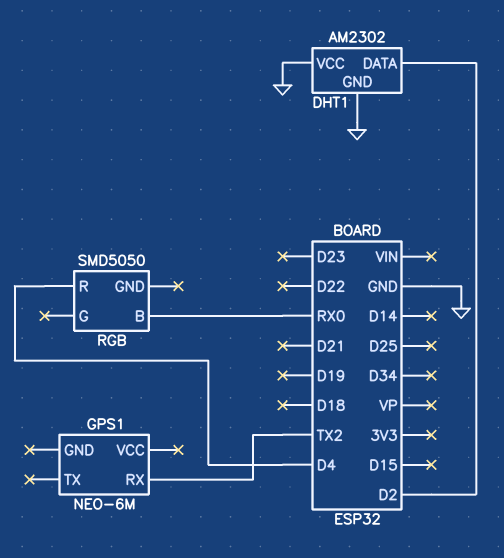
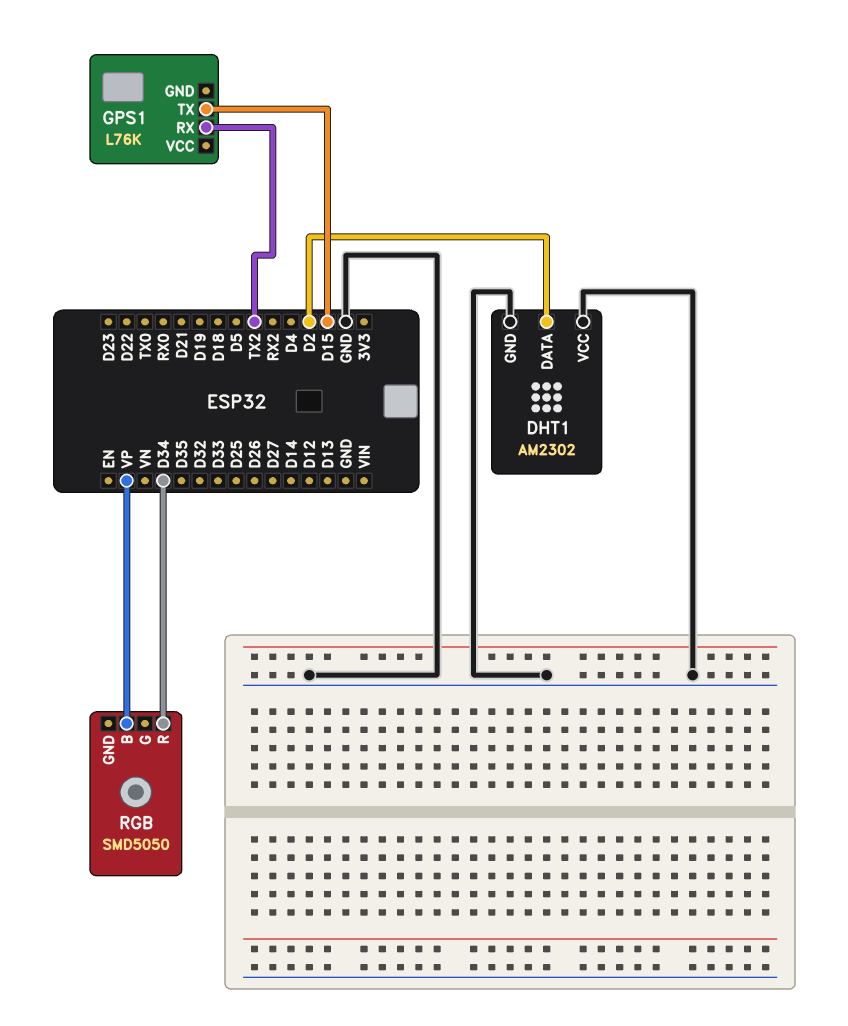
GPS1: NEO-6M -> L76K
GPS1 pin TX: none -> D15
RGB pin B: RX0 -> VP
RGB pin R: D4 -> D34

